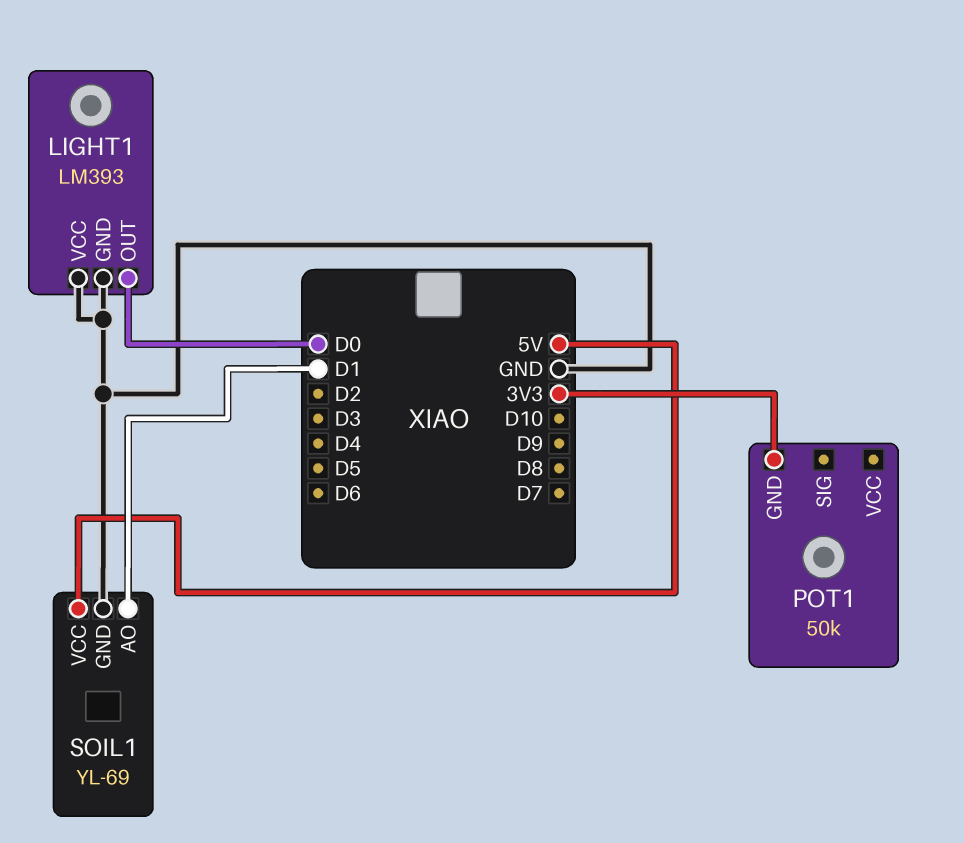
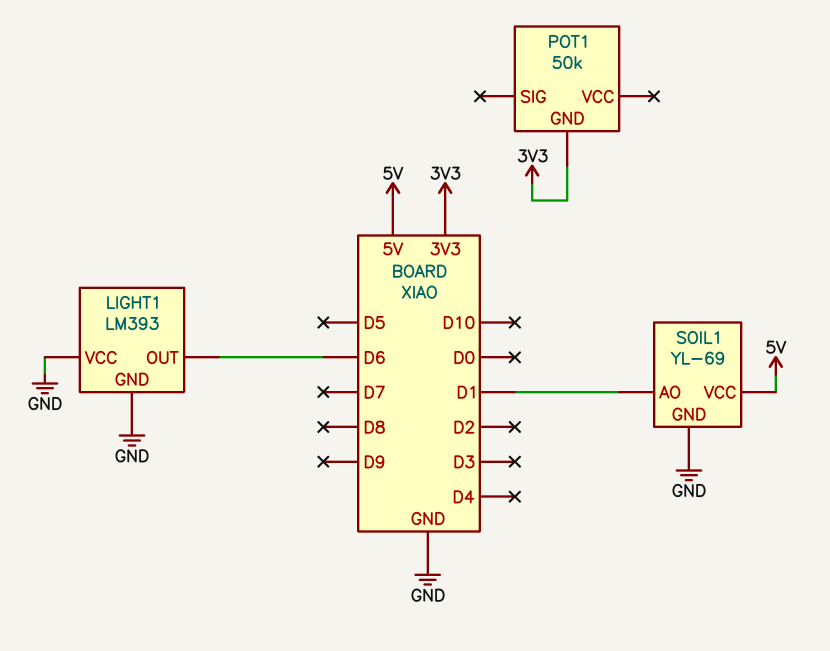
LIGHT1 pin OUT: D0 -> D6

